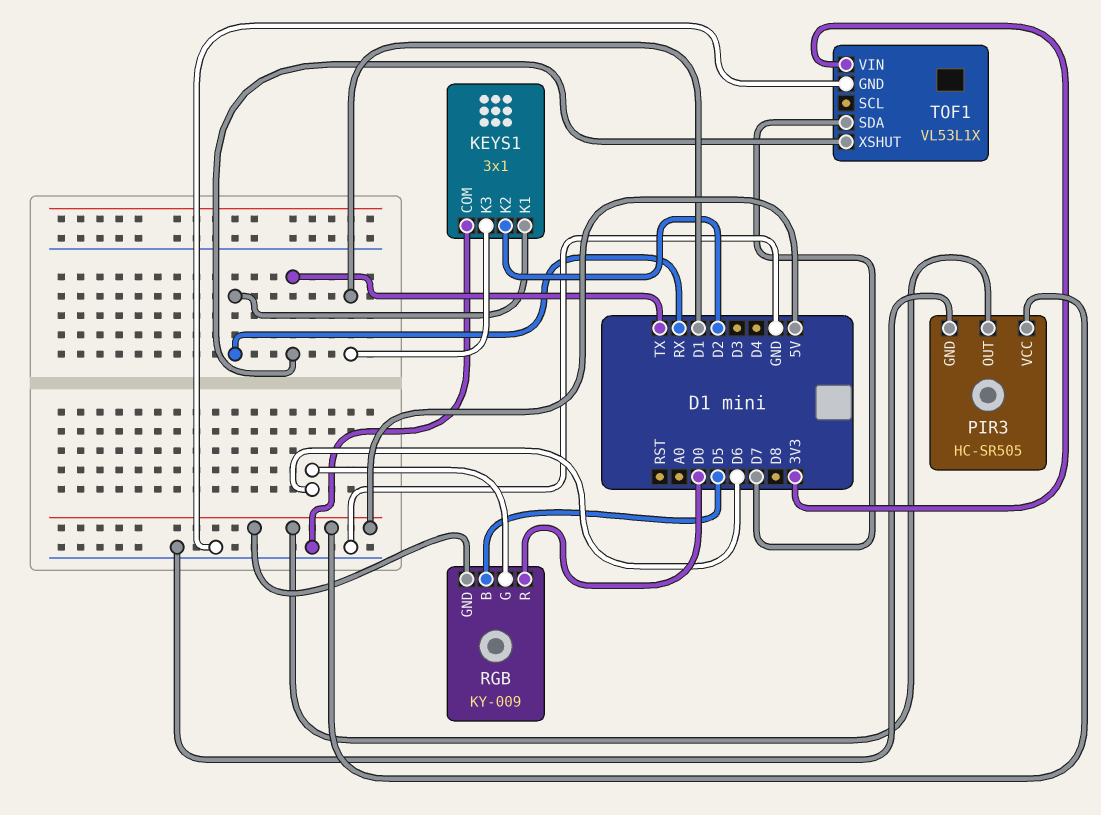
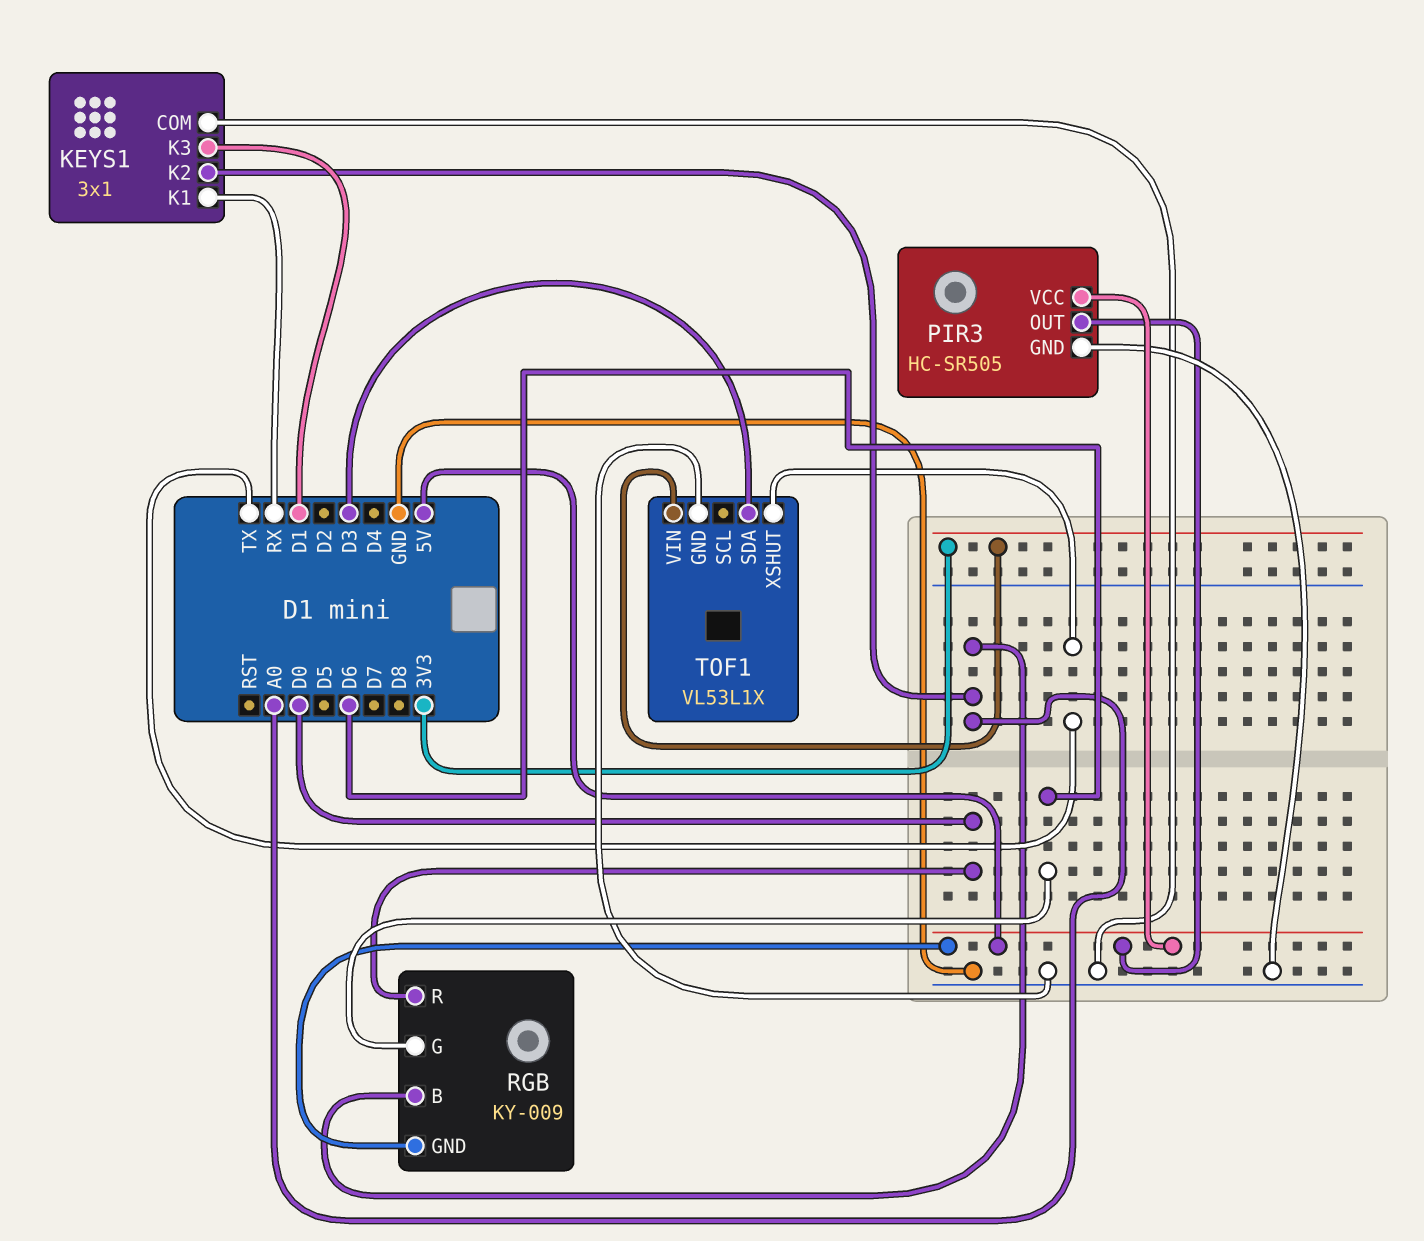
KEYS1 pin K2: D2 -> A0
RGB pin B: D5 -> A0
TOF1 pin SDA: D7 -> D3

